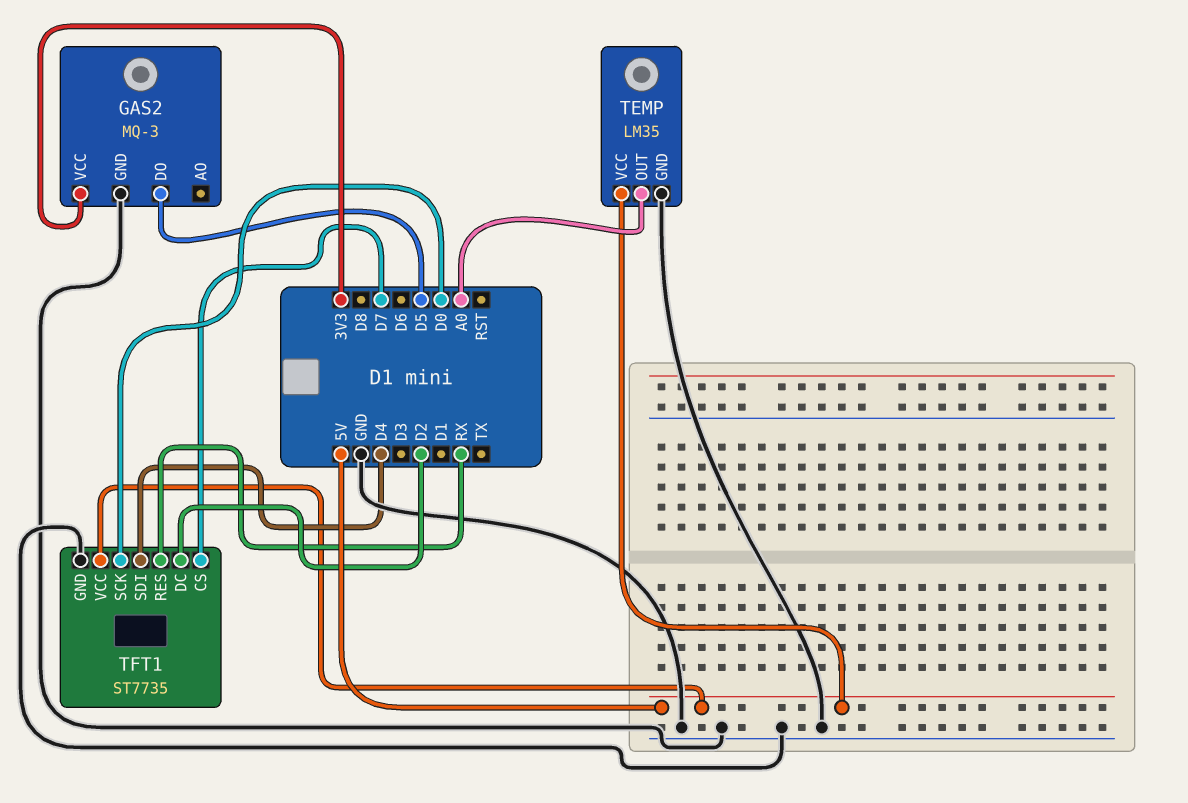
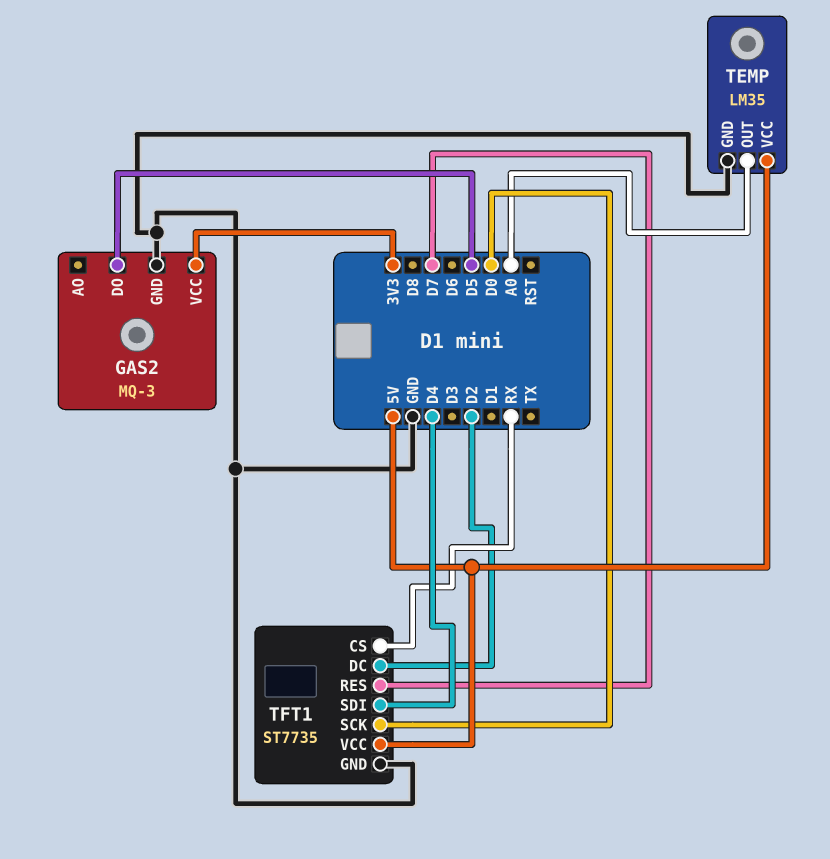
TFT1 pin CS: D7 -> RX
TFT1 pin RES: RX -> D7

